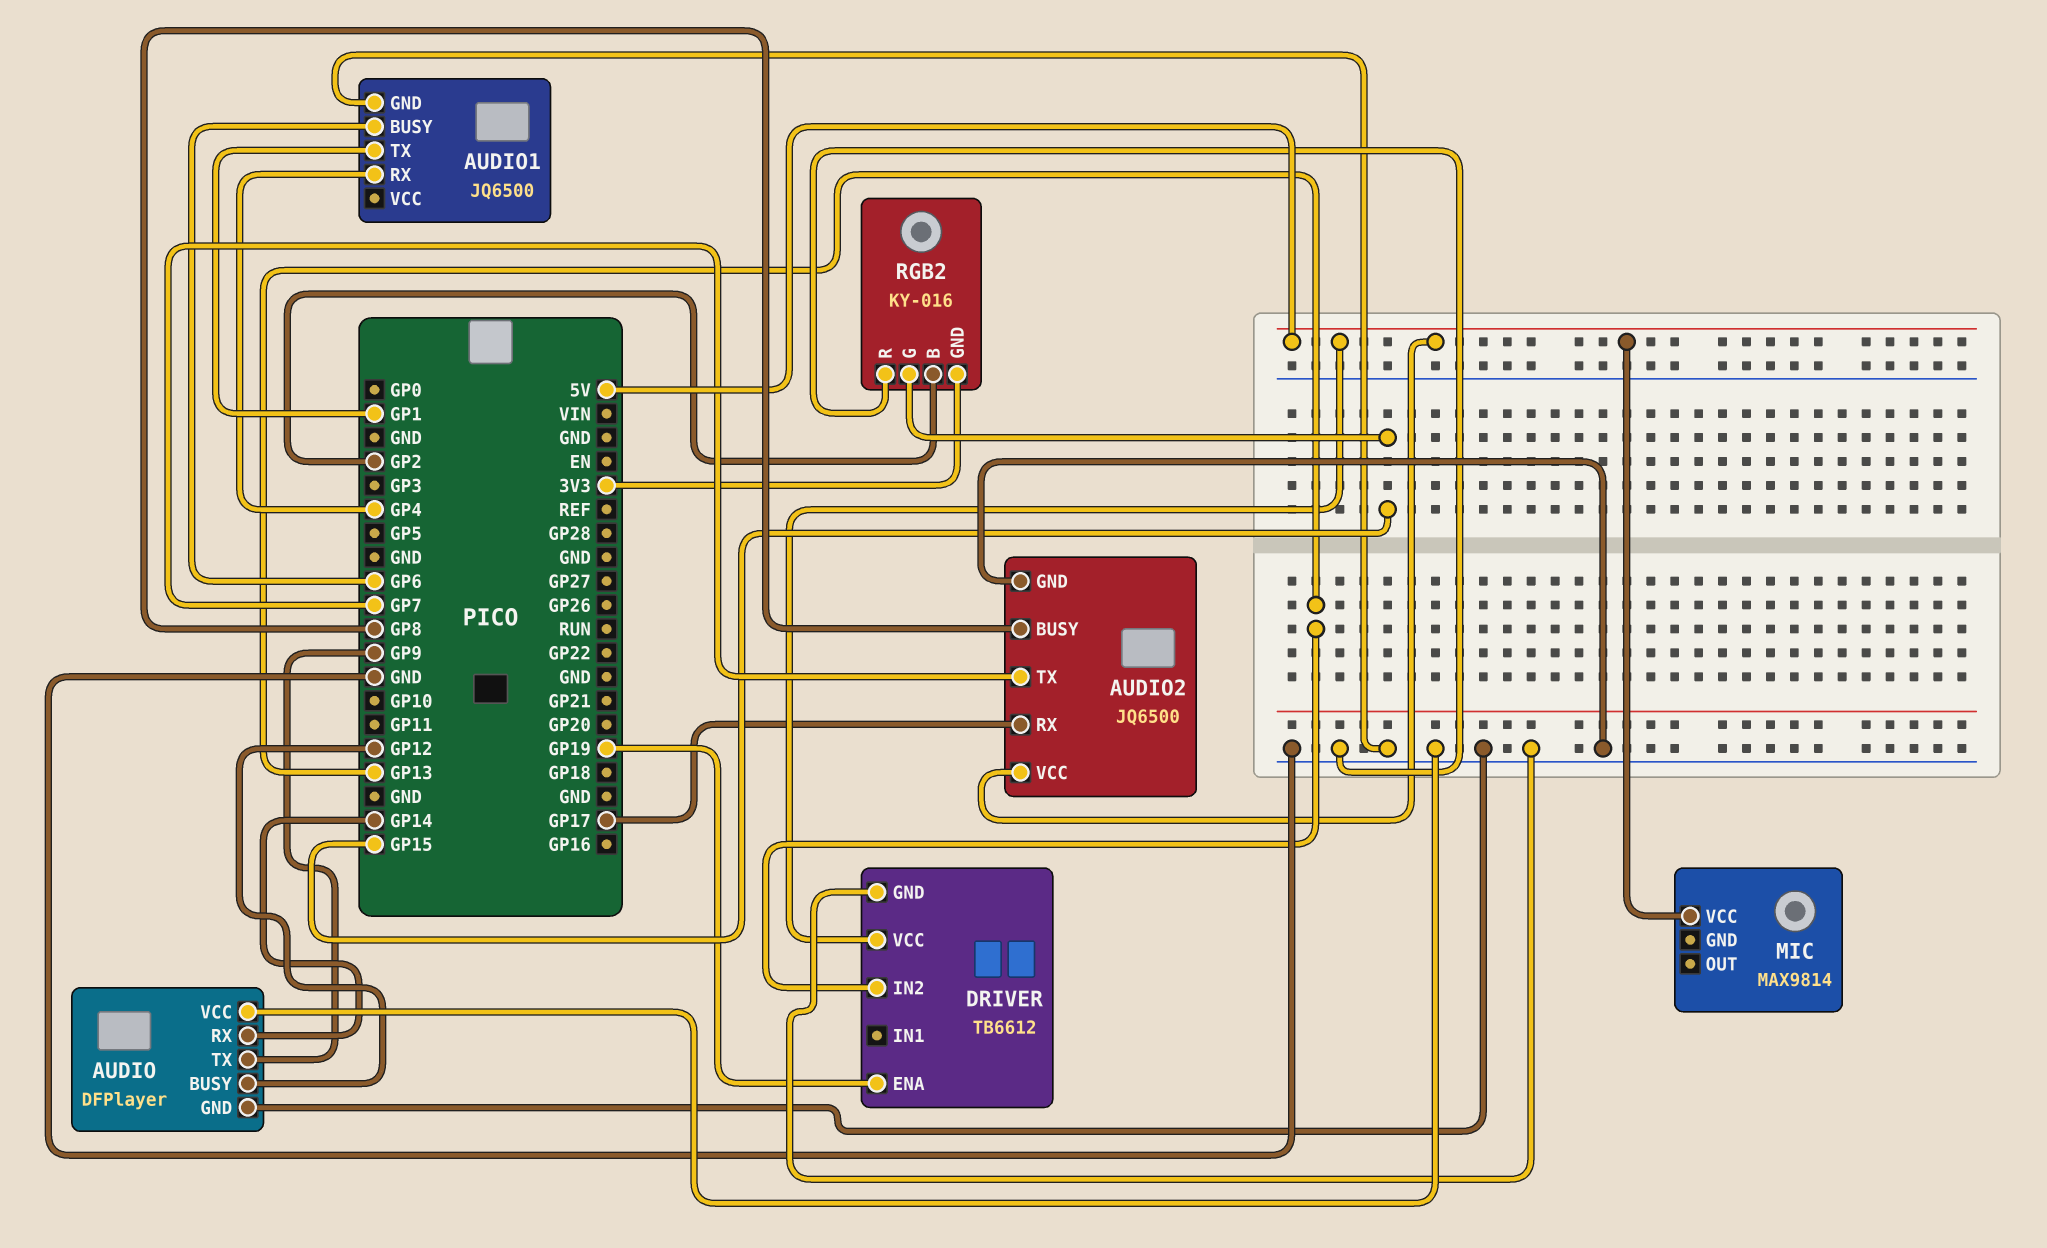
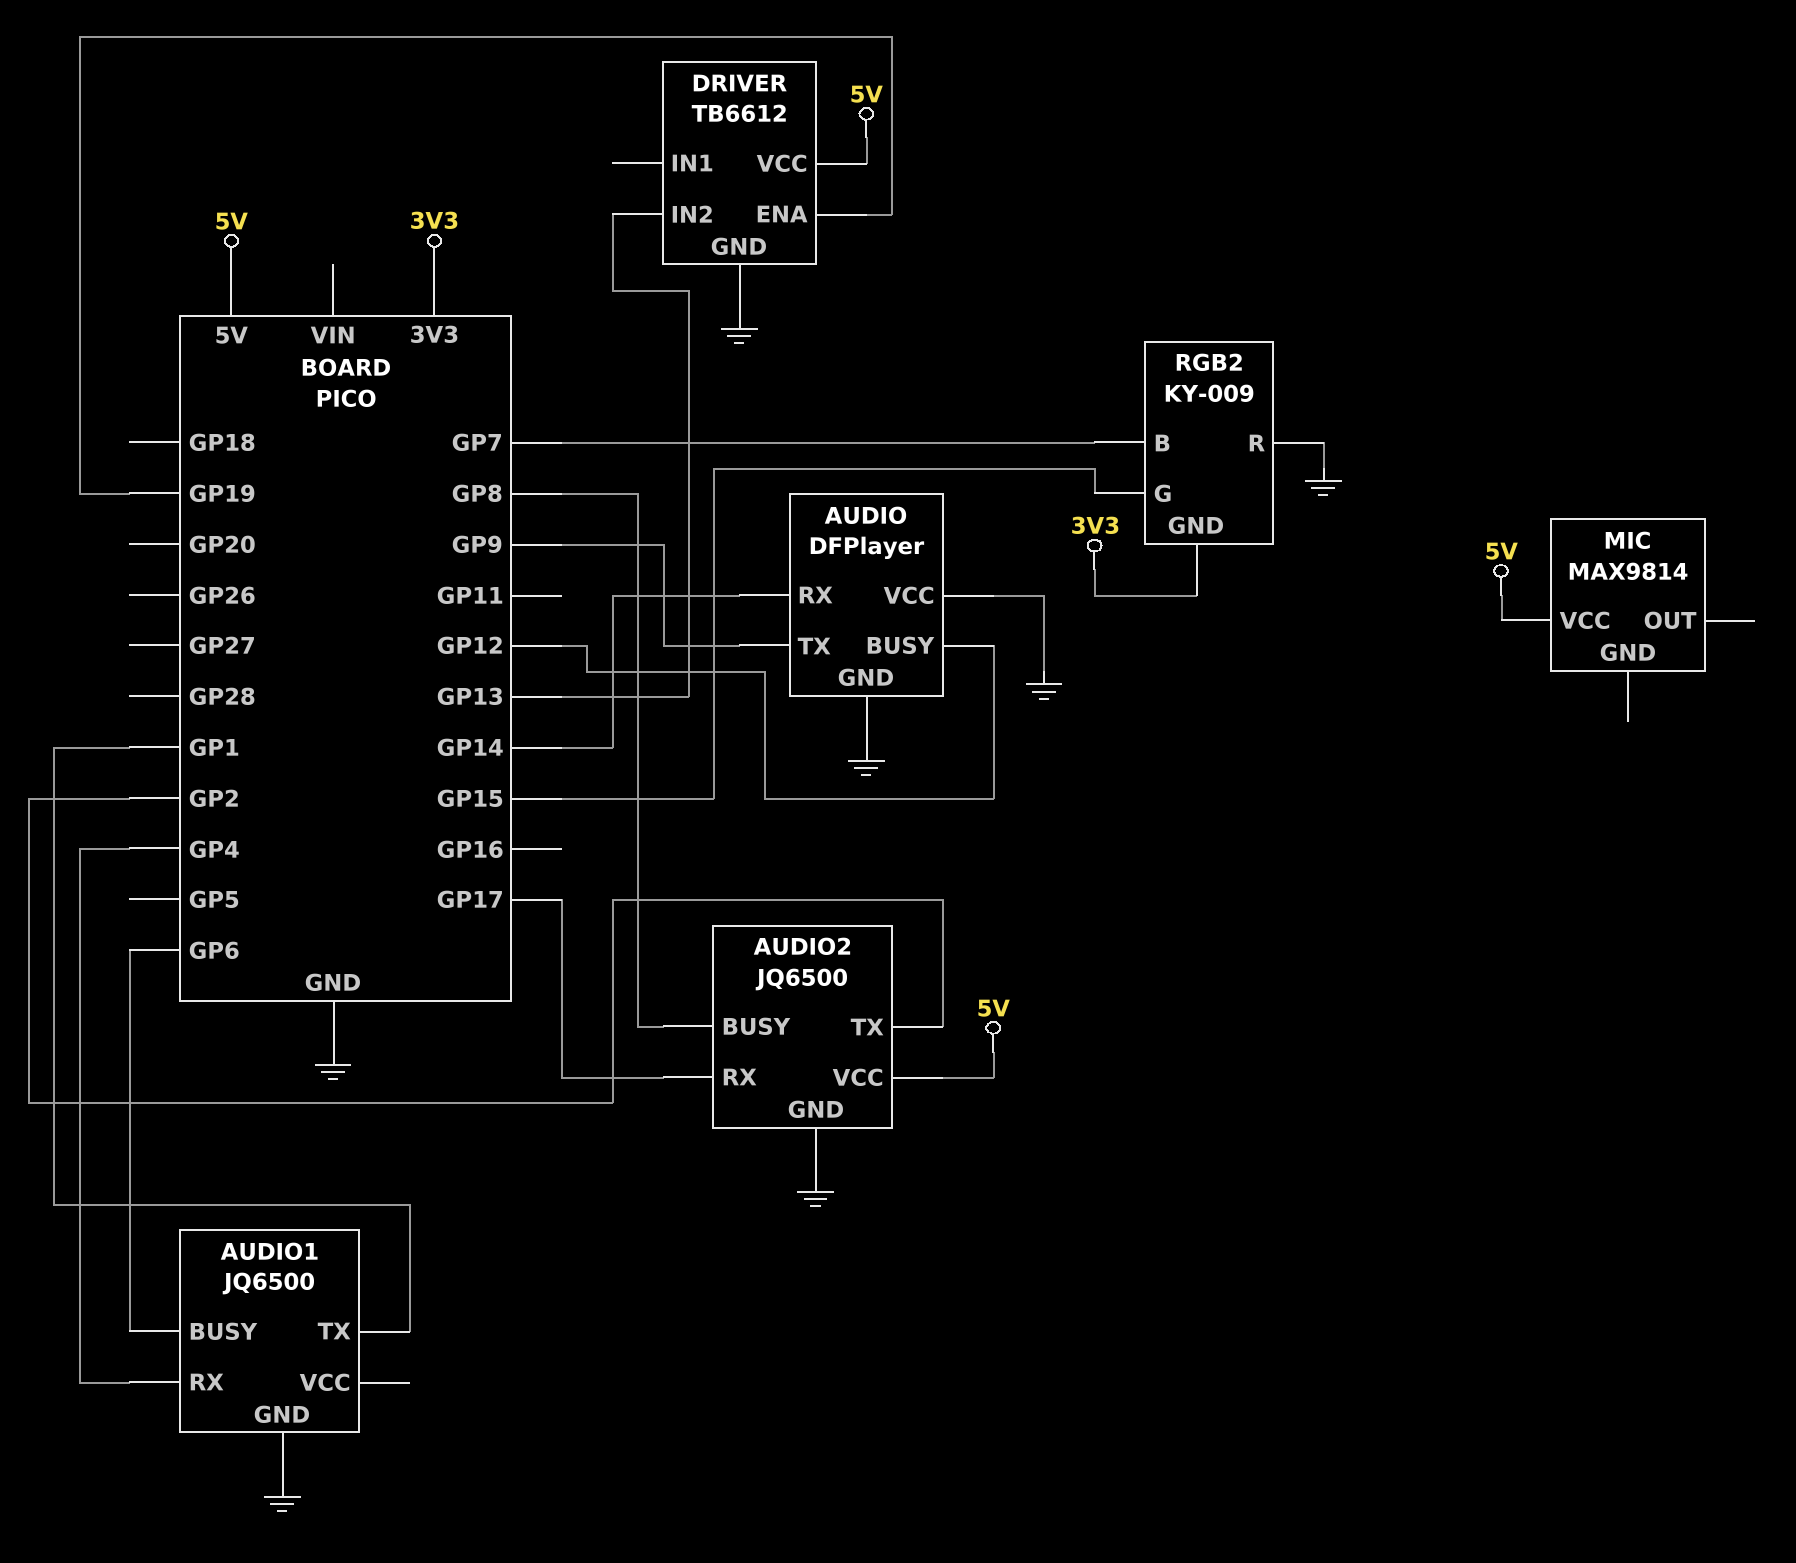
AUDIO2 pin TX: GP7 -> GP2
RGB2: KY-016 -> KY-009
RGB2 pin B: GP2 -> GP7

